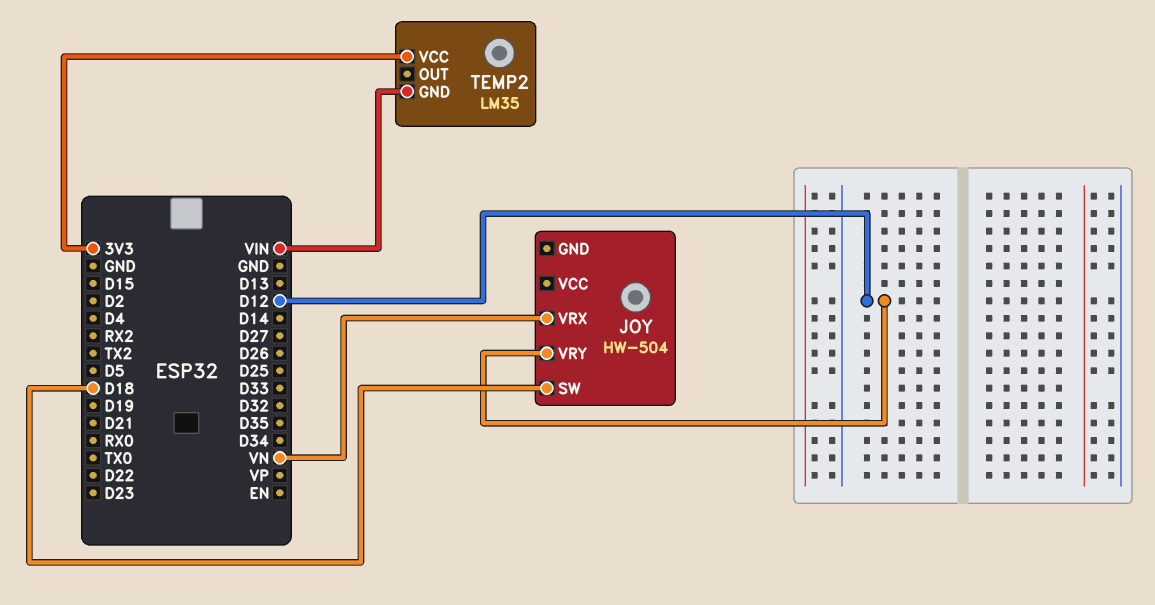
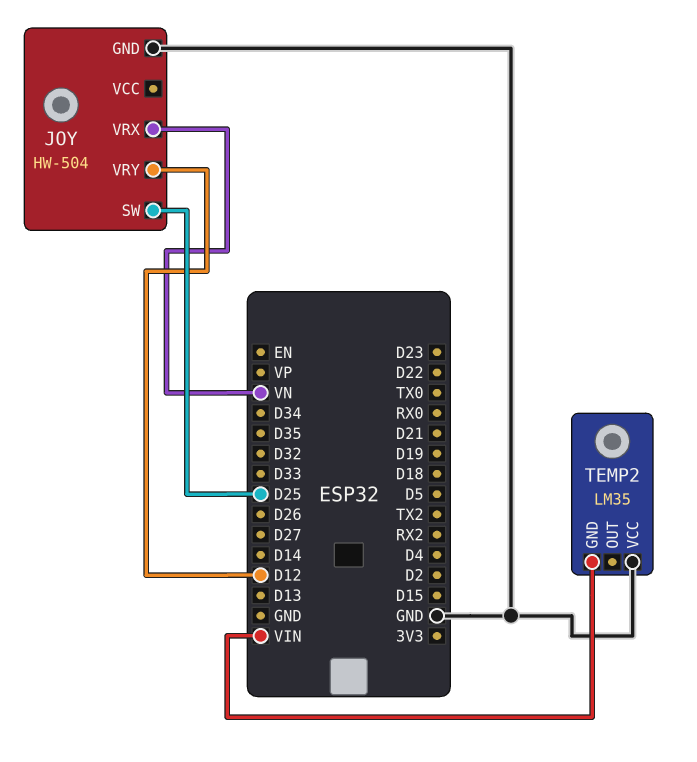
JOY pin GND: none -> GND
JOY pin SW: D18 -> D25
TEMP2 pin VCC: 3V3 -> GND

